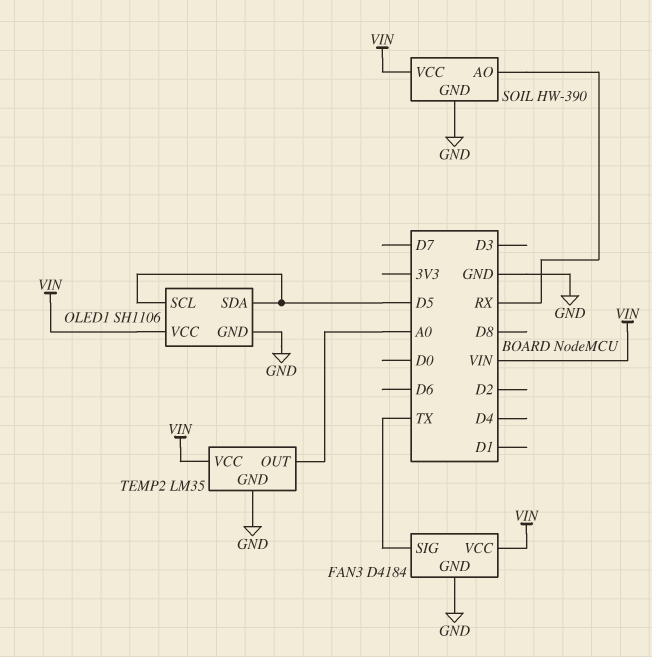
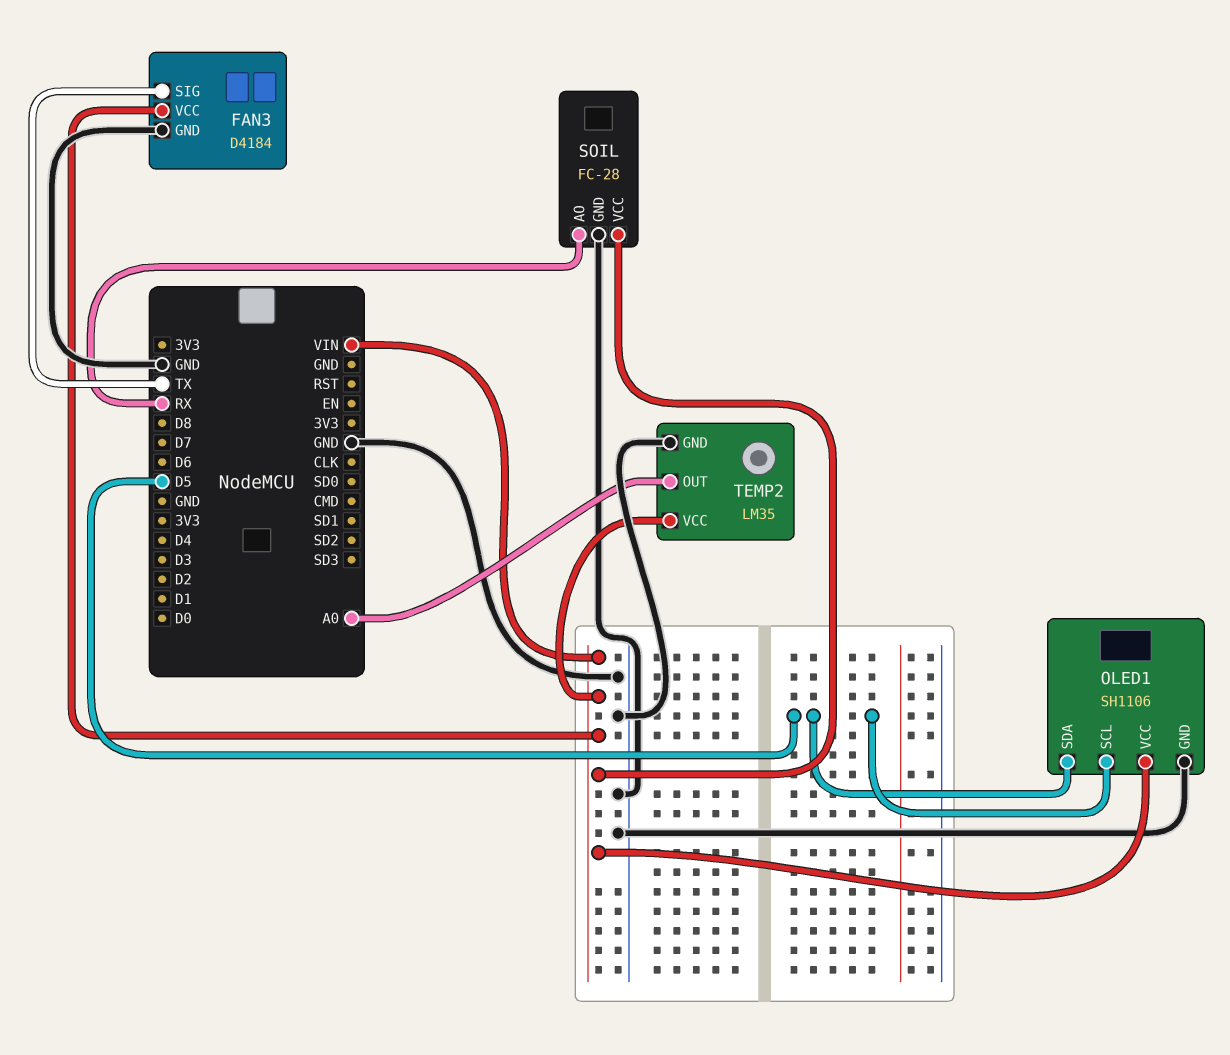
SOIL: HW-390 -> FC-28

